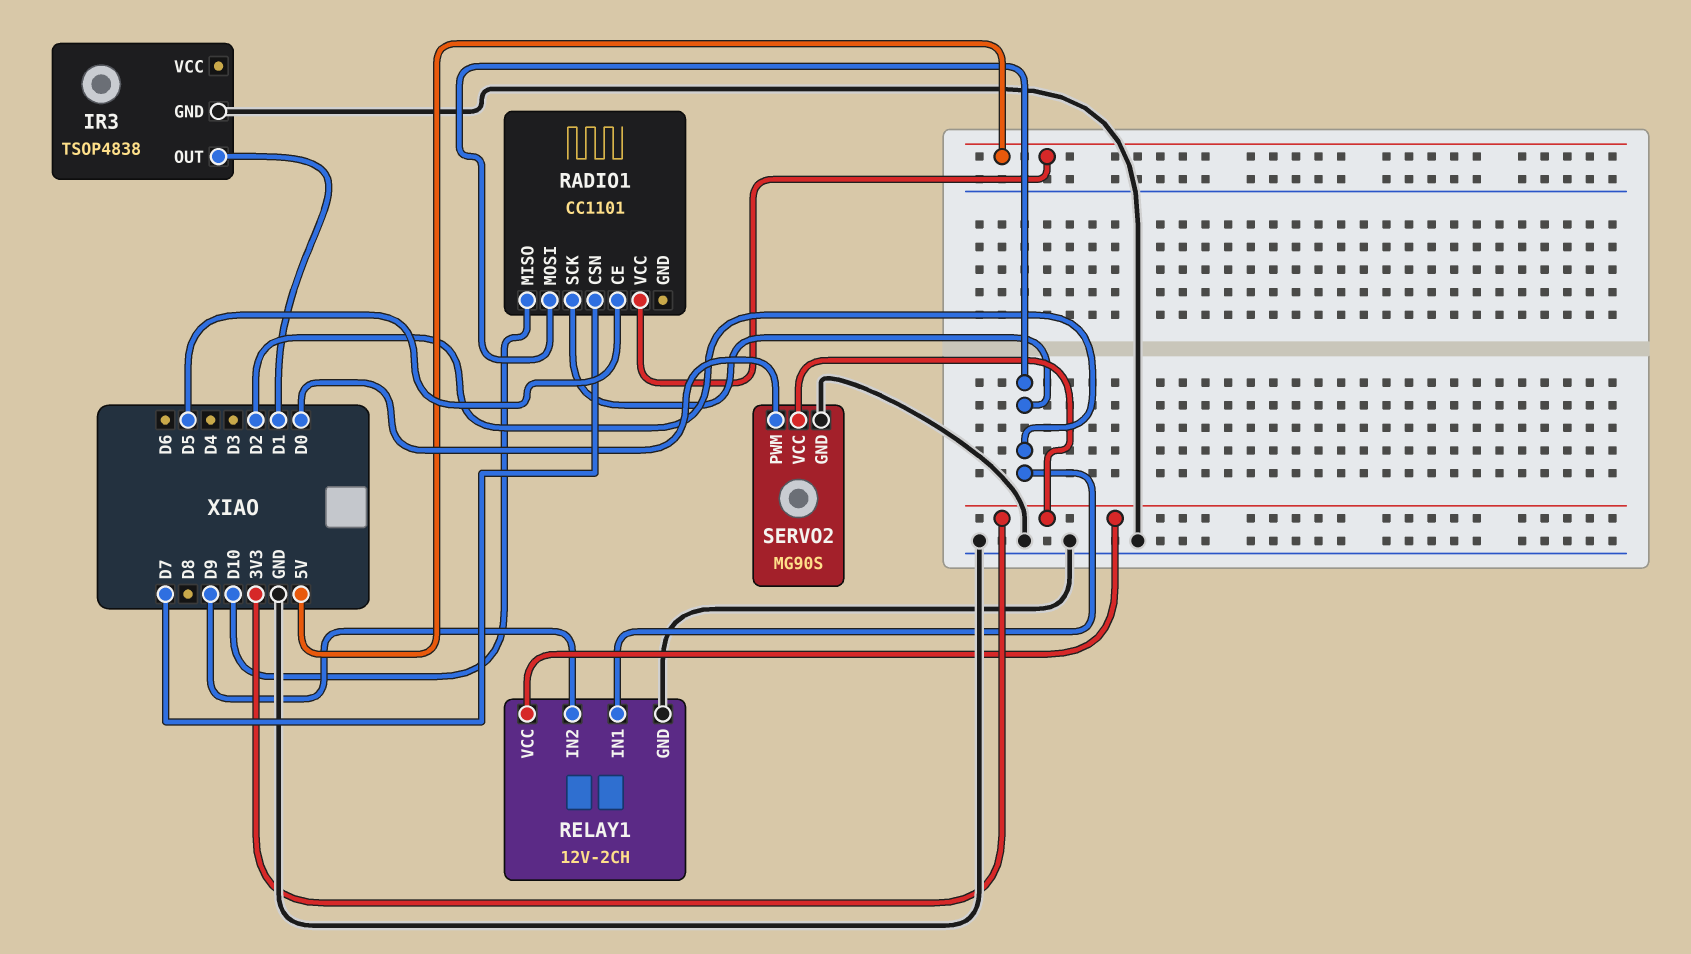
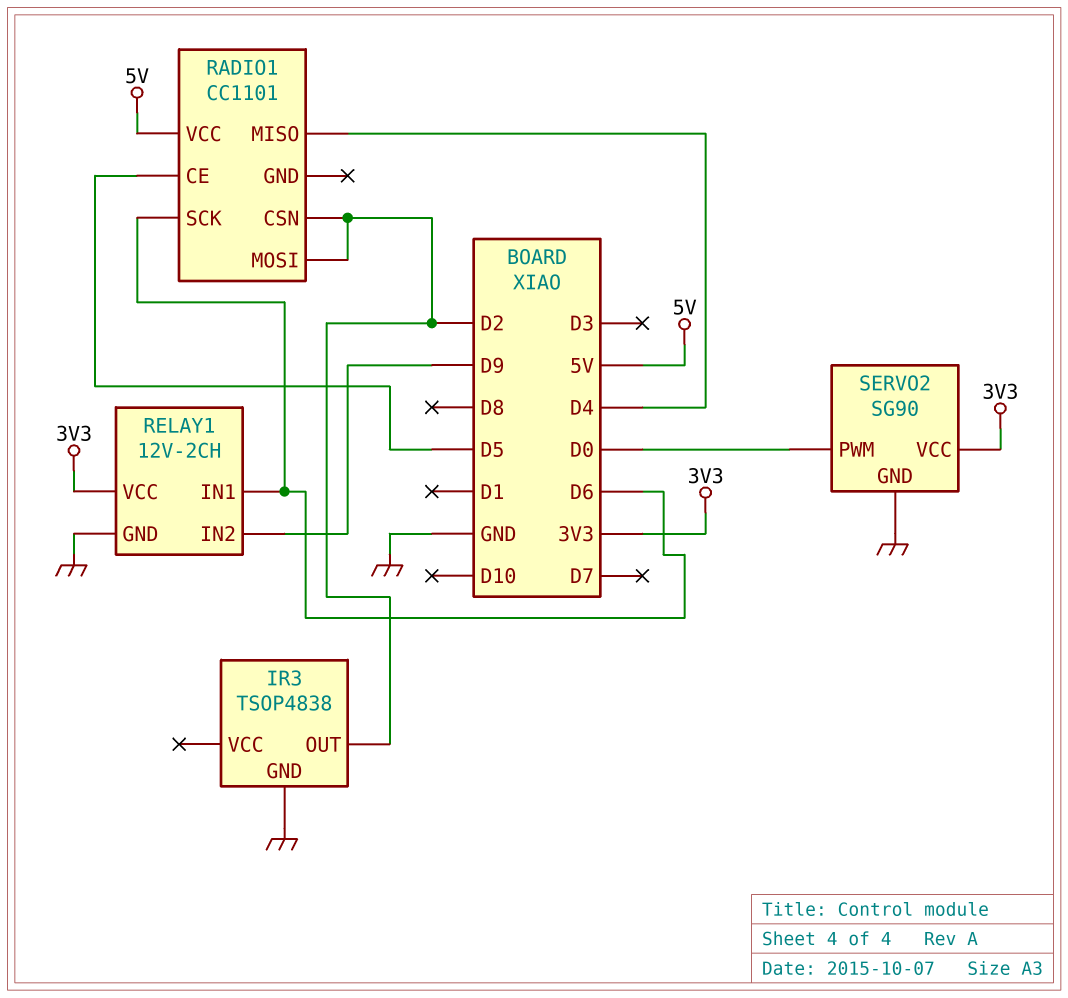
IR3 pin OUT: D1 -> D2
RADIO1 pin CSN: D7 -> D2
RADIO1 pin MISO: D10 -> D4
RADIO1 pin SCK: D2 -> D6
RELAY1 pin IN1: D2 -> D6
SERVO2: MG90S -> SG90

